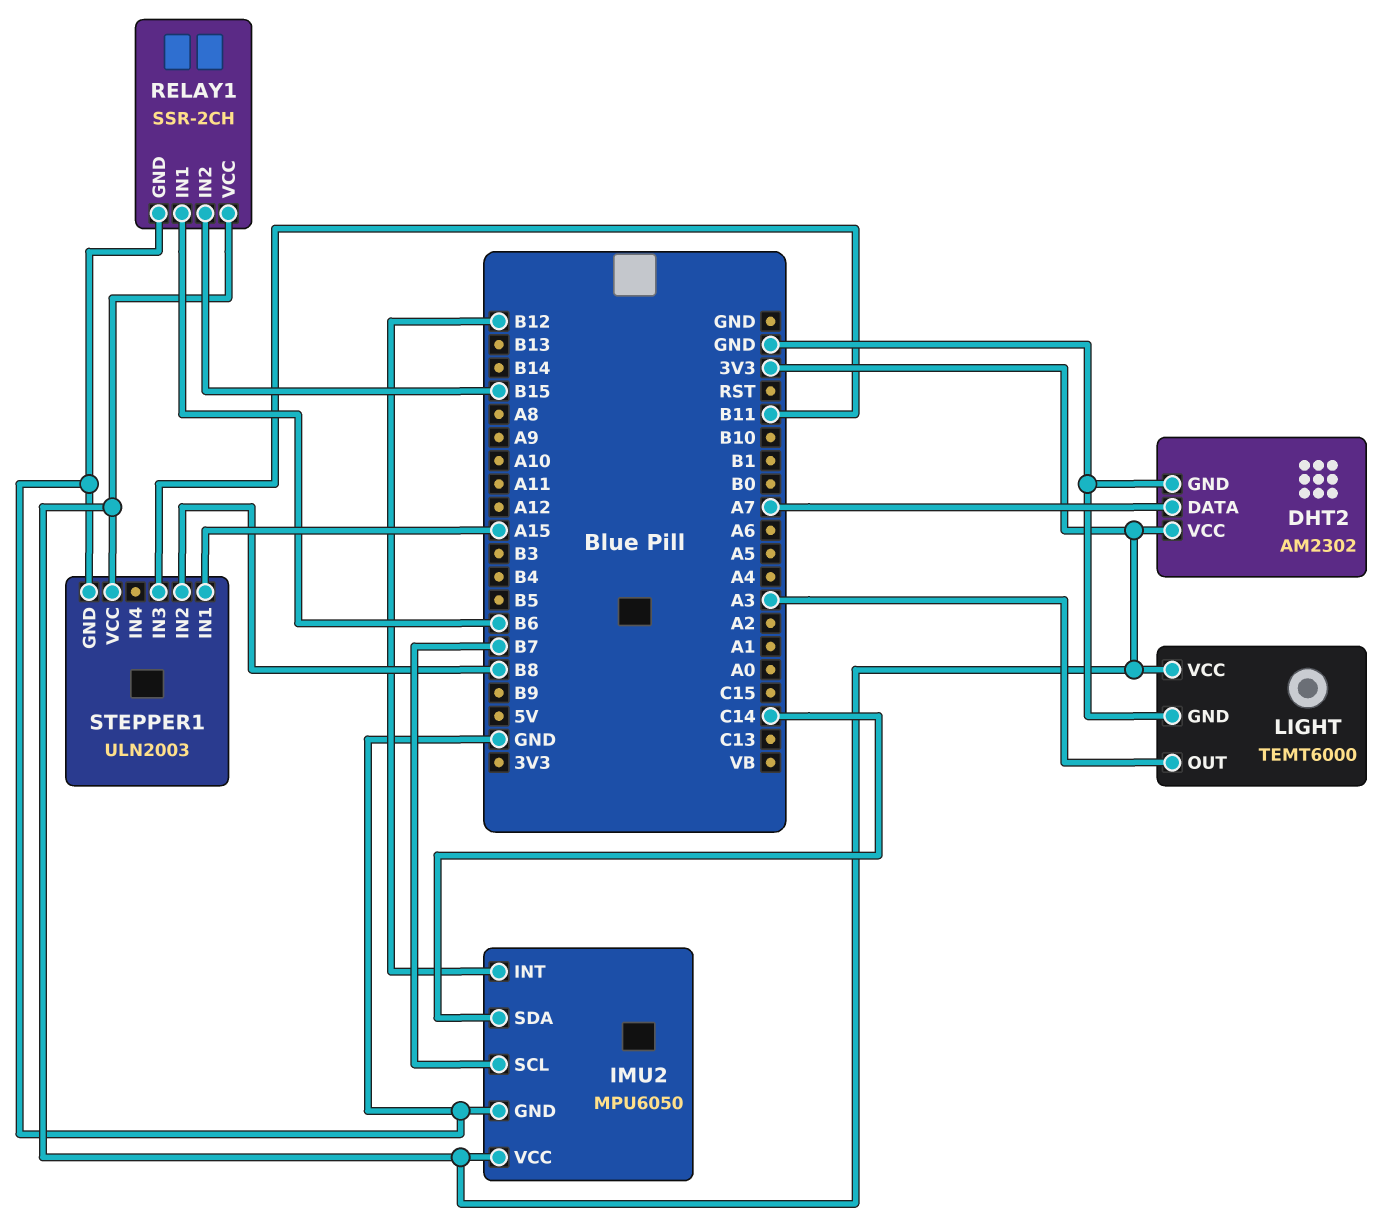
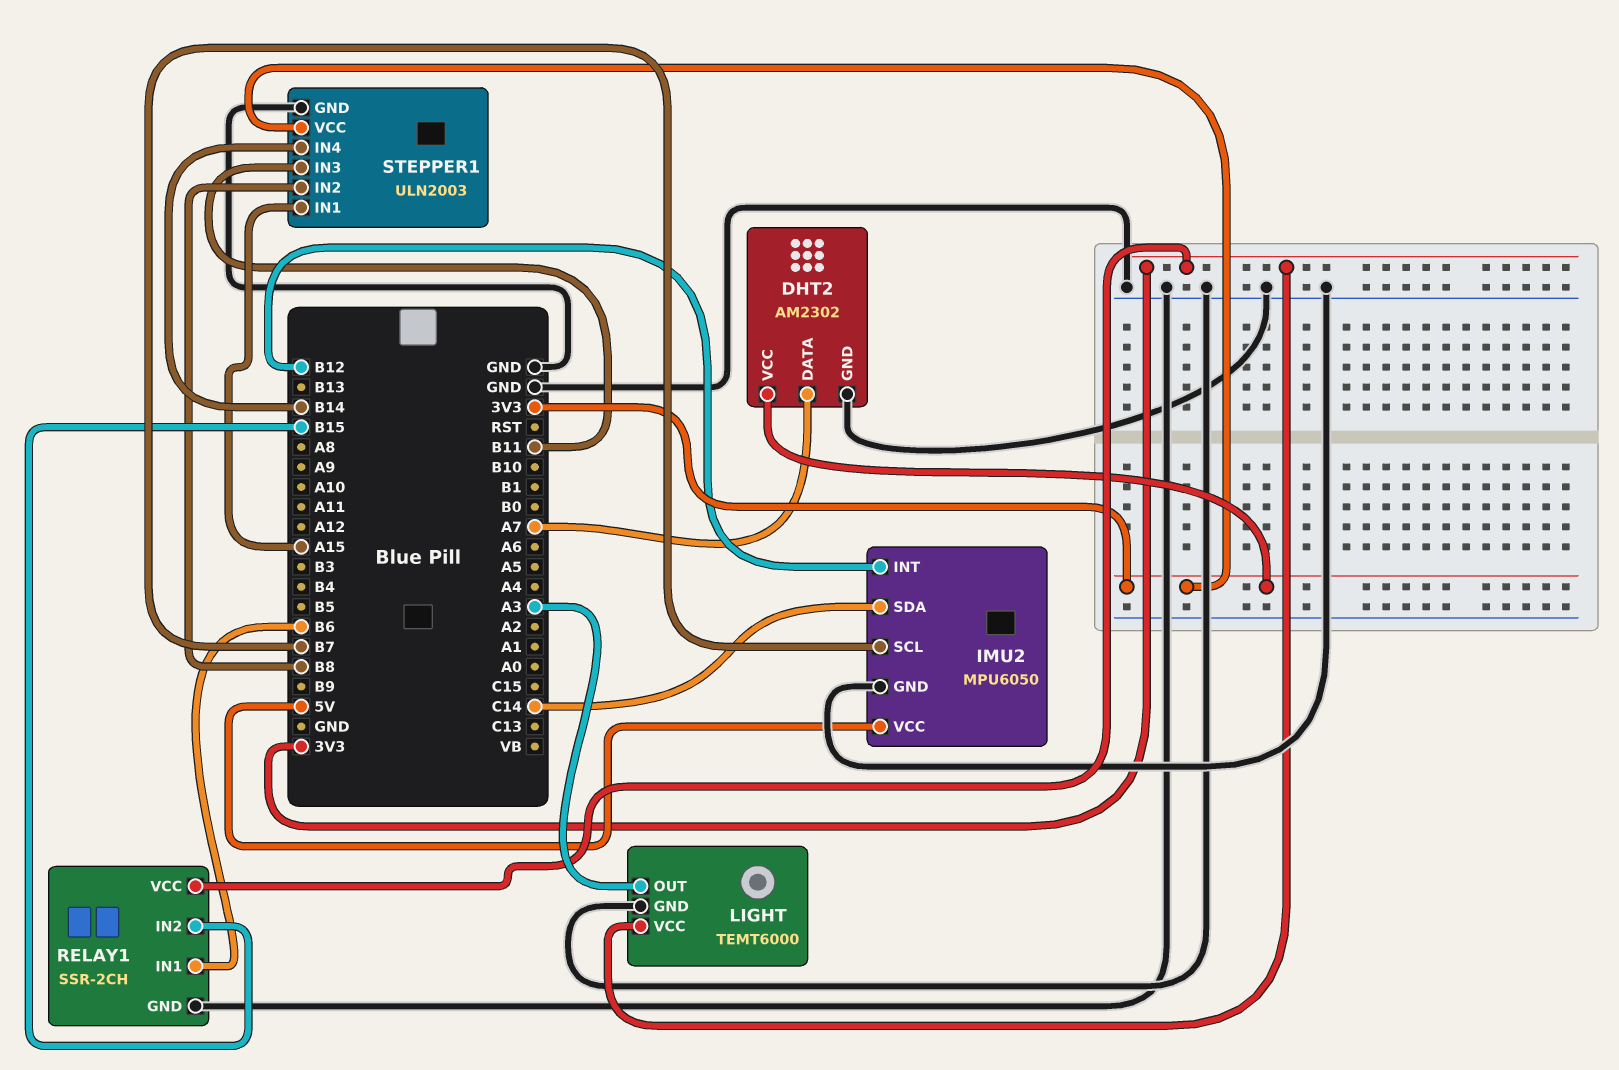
IMU2 pin VCC: 3V3 -> 5V
STEPPER1 pin IN4: none -> B14

